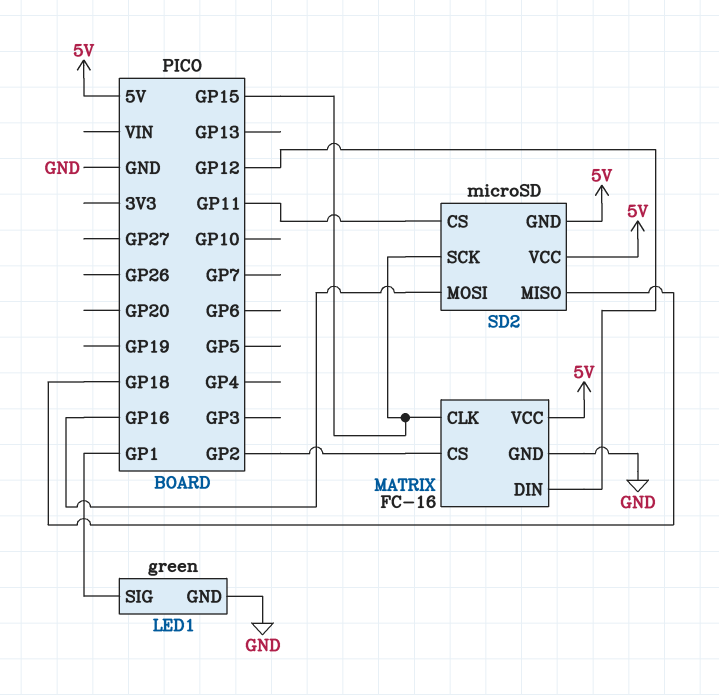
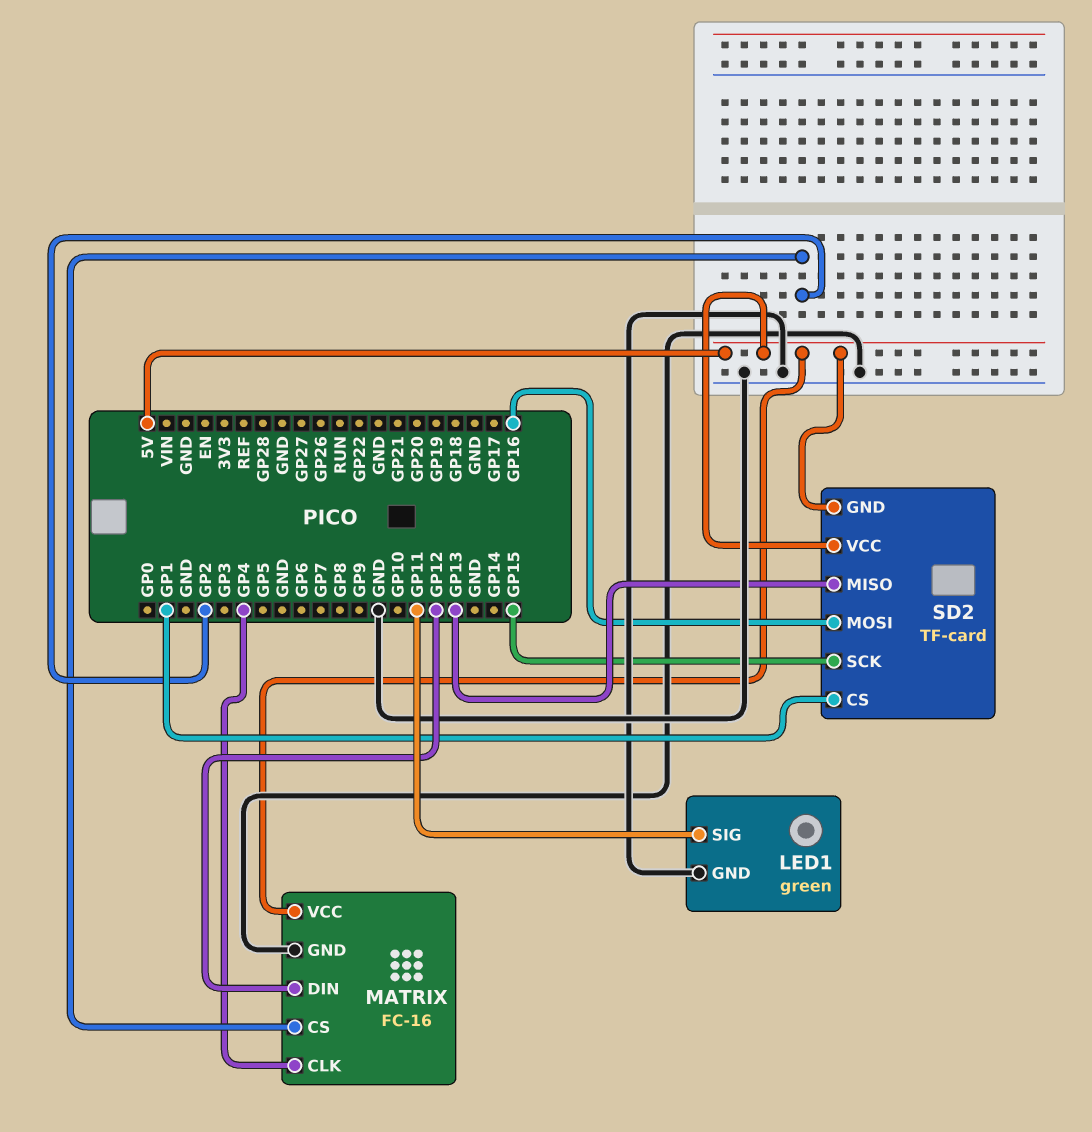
LED1 pin SIG: GP1 -> GP11
MATRIX pin CLK: GP15 -> GP4
SD2: microSD -> TF-card
SD2 pin CS: GP11 -> GP1
SD2 pin MISO: GP18 -> GP13

